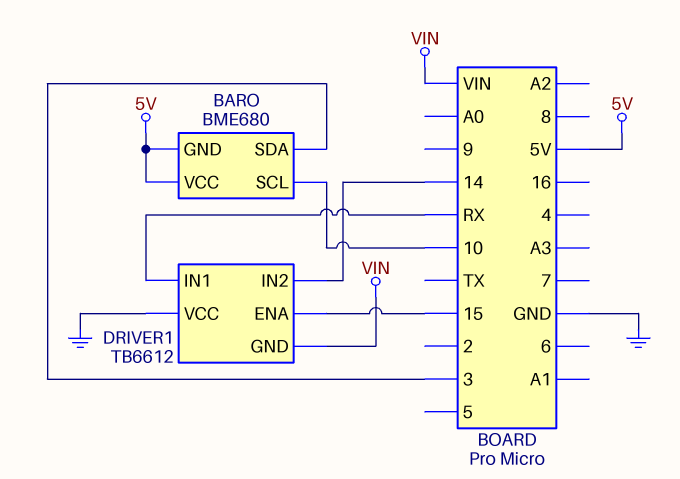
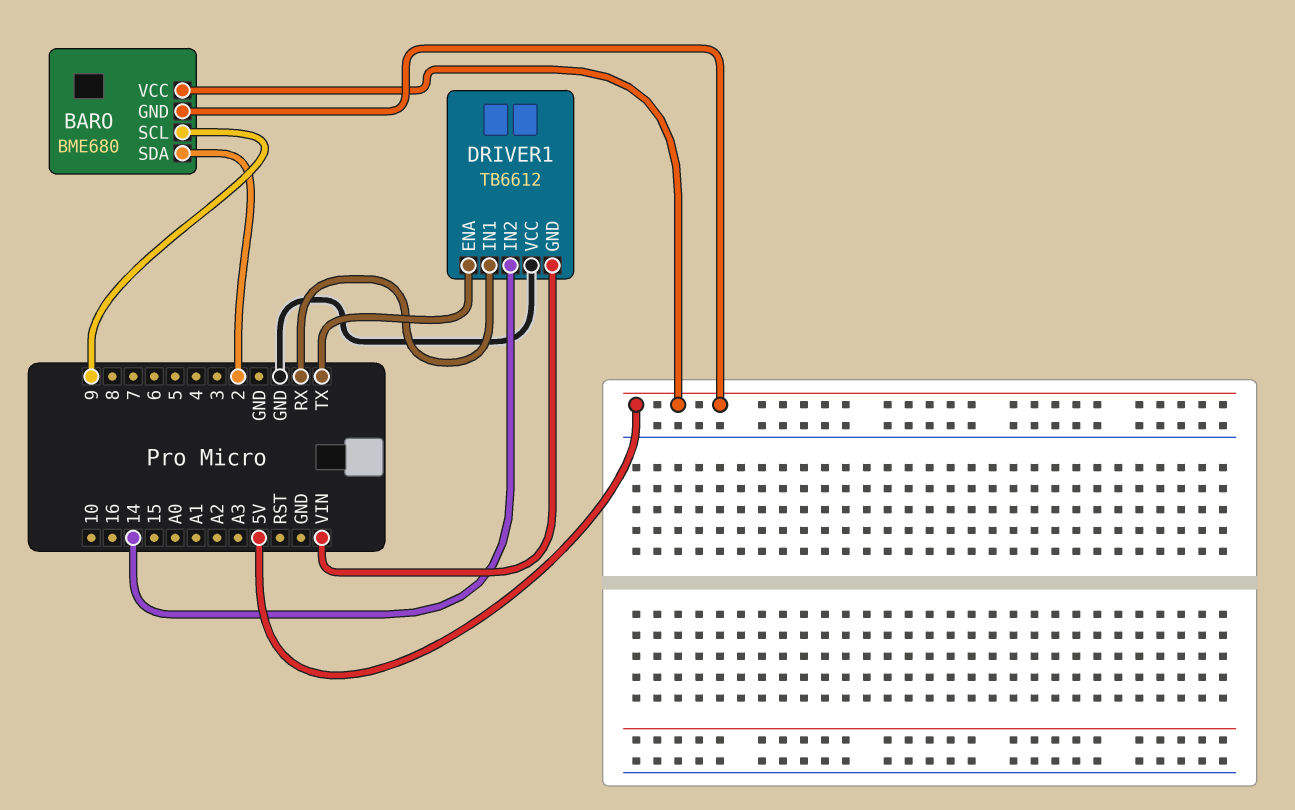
BARO pin SCL: 10 -> 9
BARO pin SDA: 3 -> 2
DRIVER1 pin ENA: 15 -> TX

